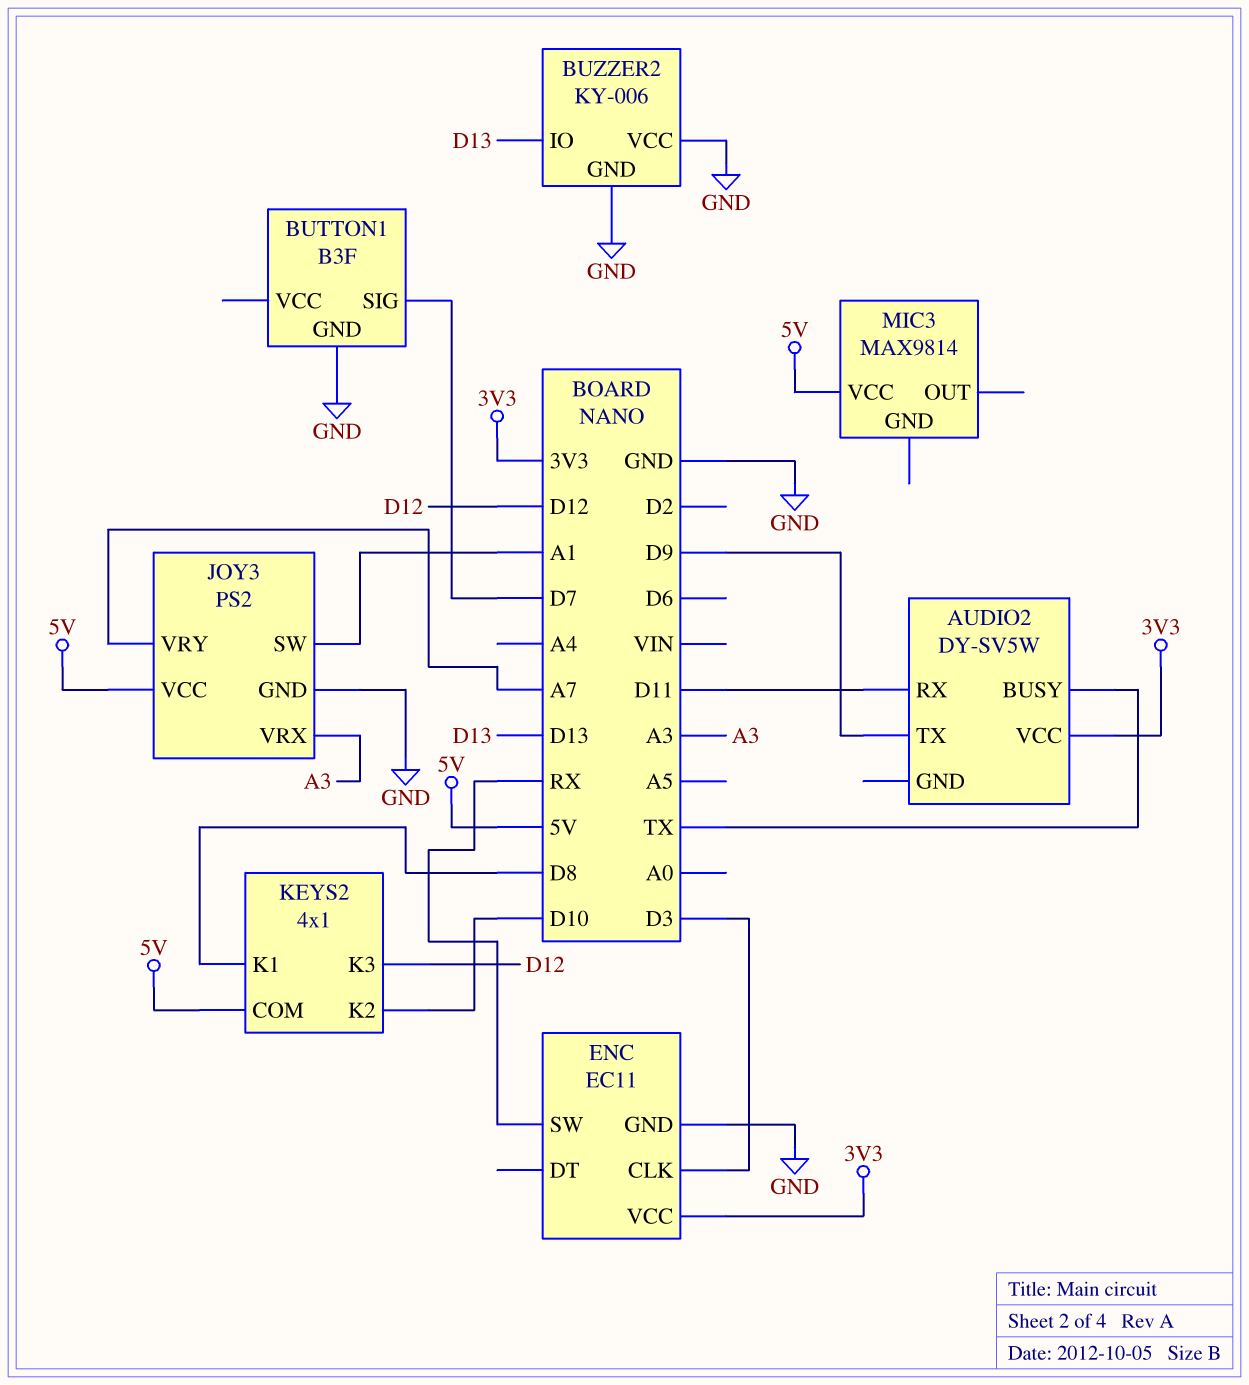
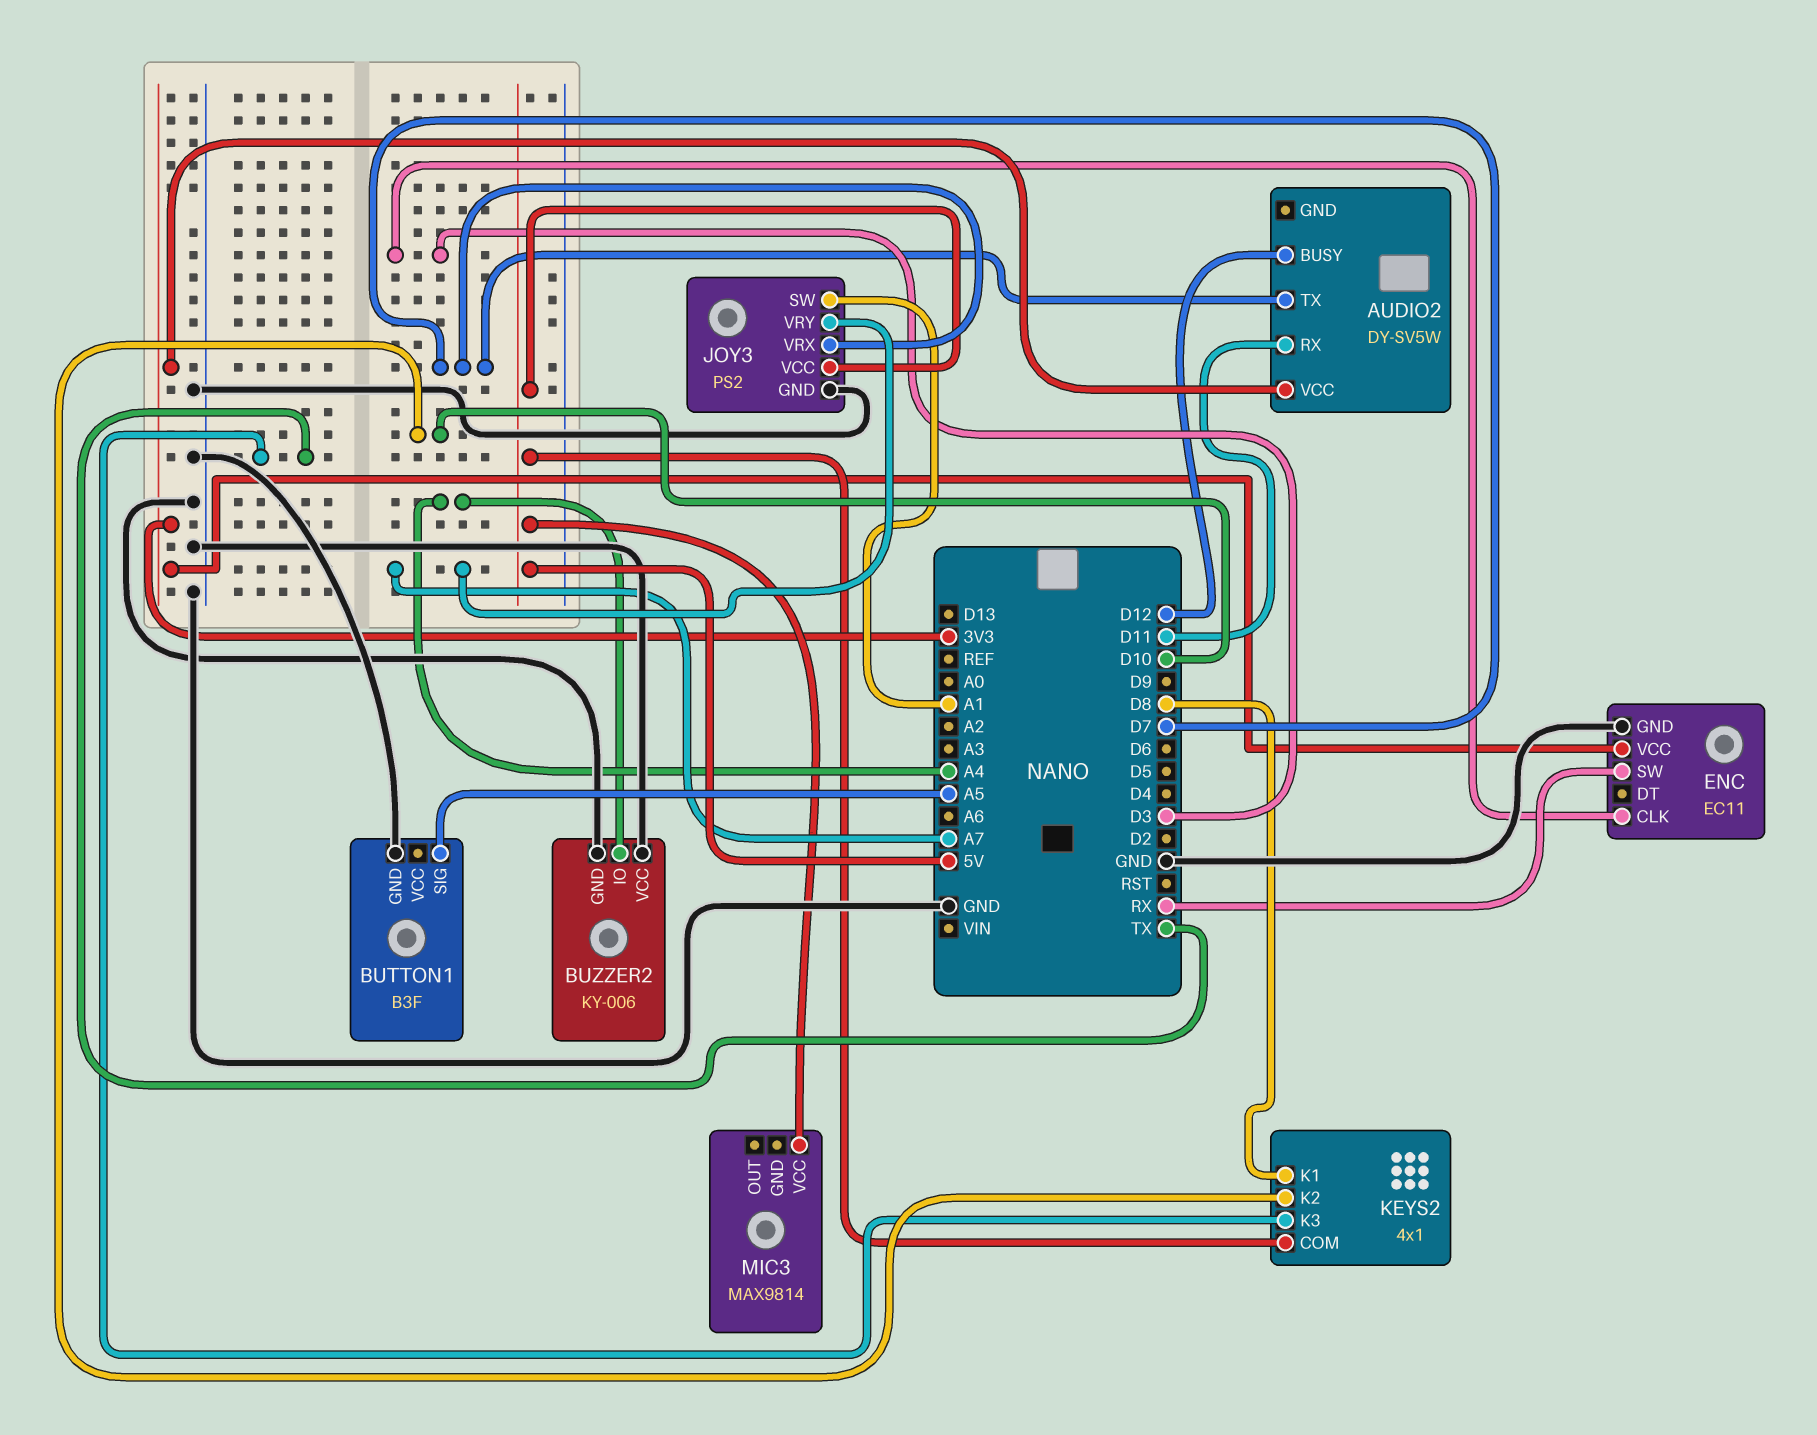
AUDIO2 pin BUSY: TX -> D12
AUDIO2 pin TX: D9 -> D7
BUTTON1 pin SIG: D7 -> A5
BUZZER2 pin IO: D13 -> A4
JOY3 pin VRX: A3 -> D7
KEYS2 pin K3: D12 -> TX

